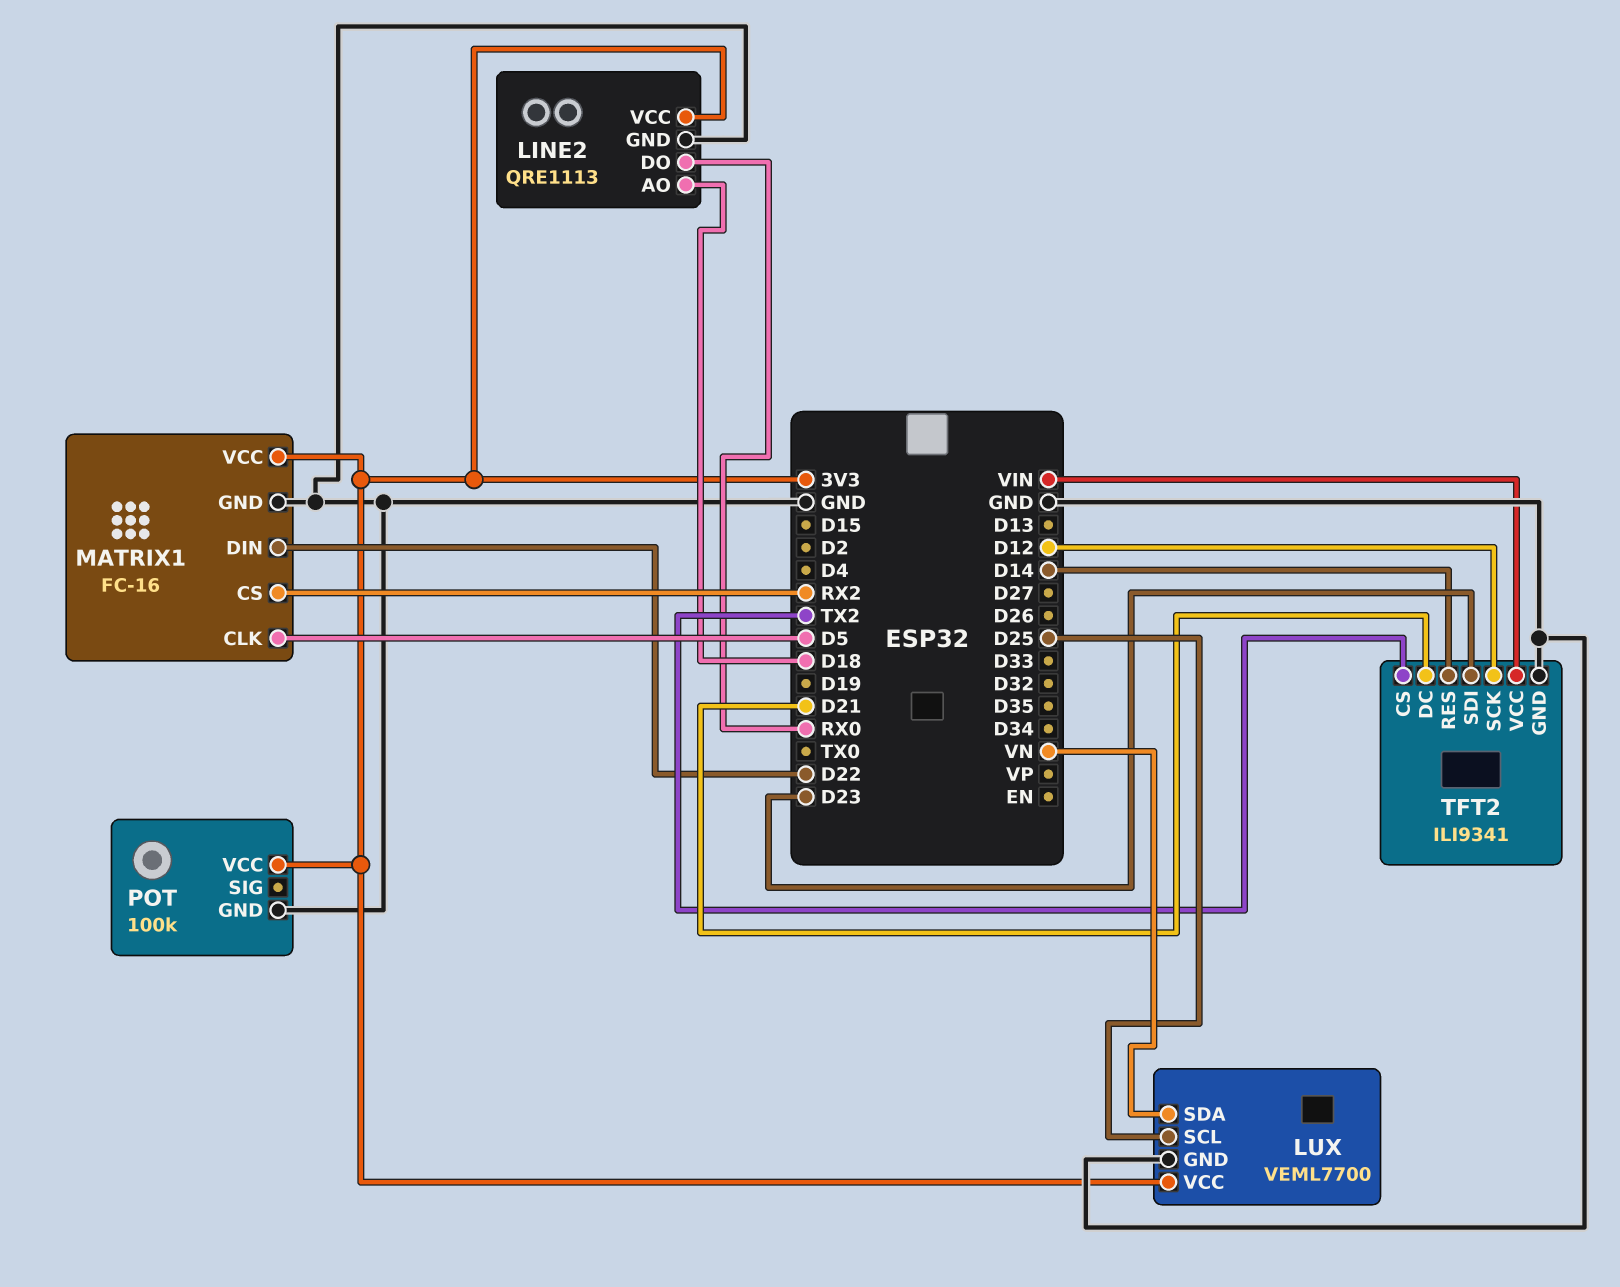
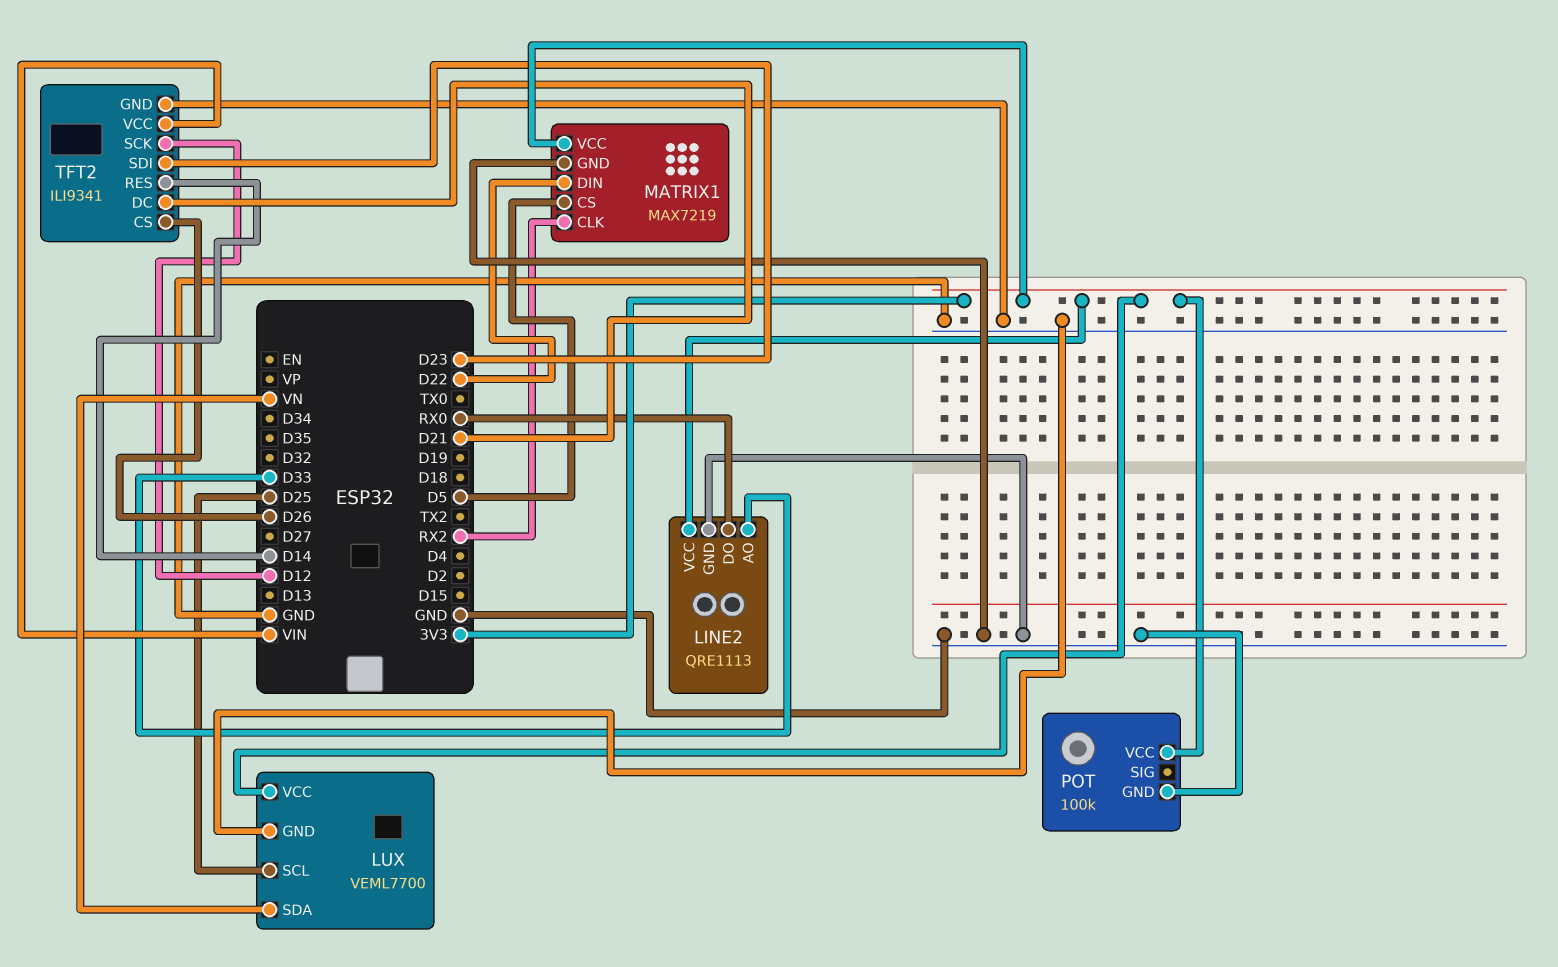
LINE2 pin AO: D18 -> D33
MATRIX1: FC-16 -> MAX7219
MATRIX1 pin CLK: D5 -> RX2
MATRIX1 pin CS: RX2 -> D5
TFT2 pin CS: TX2 -> D26

